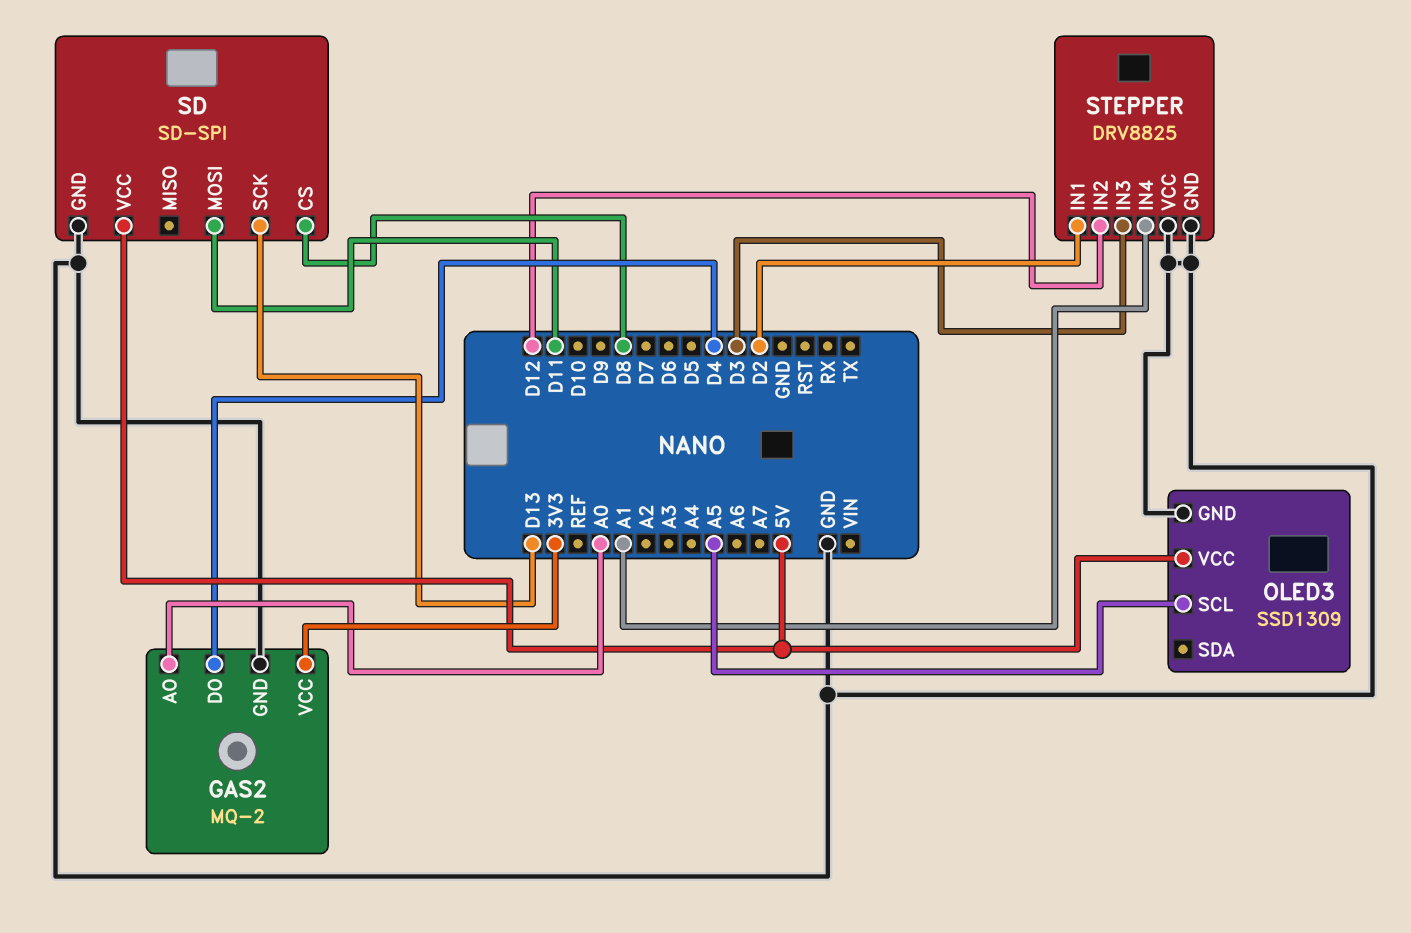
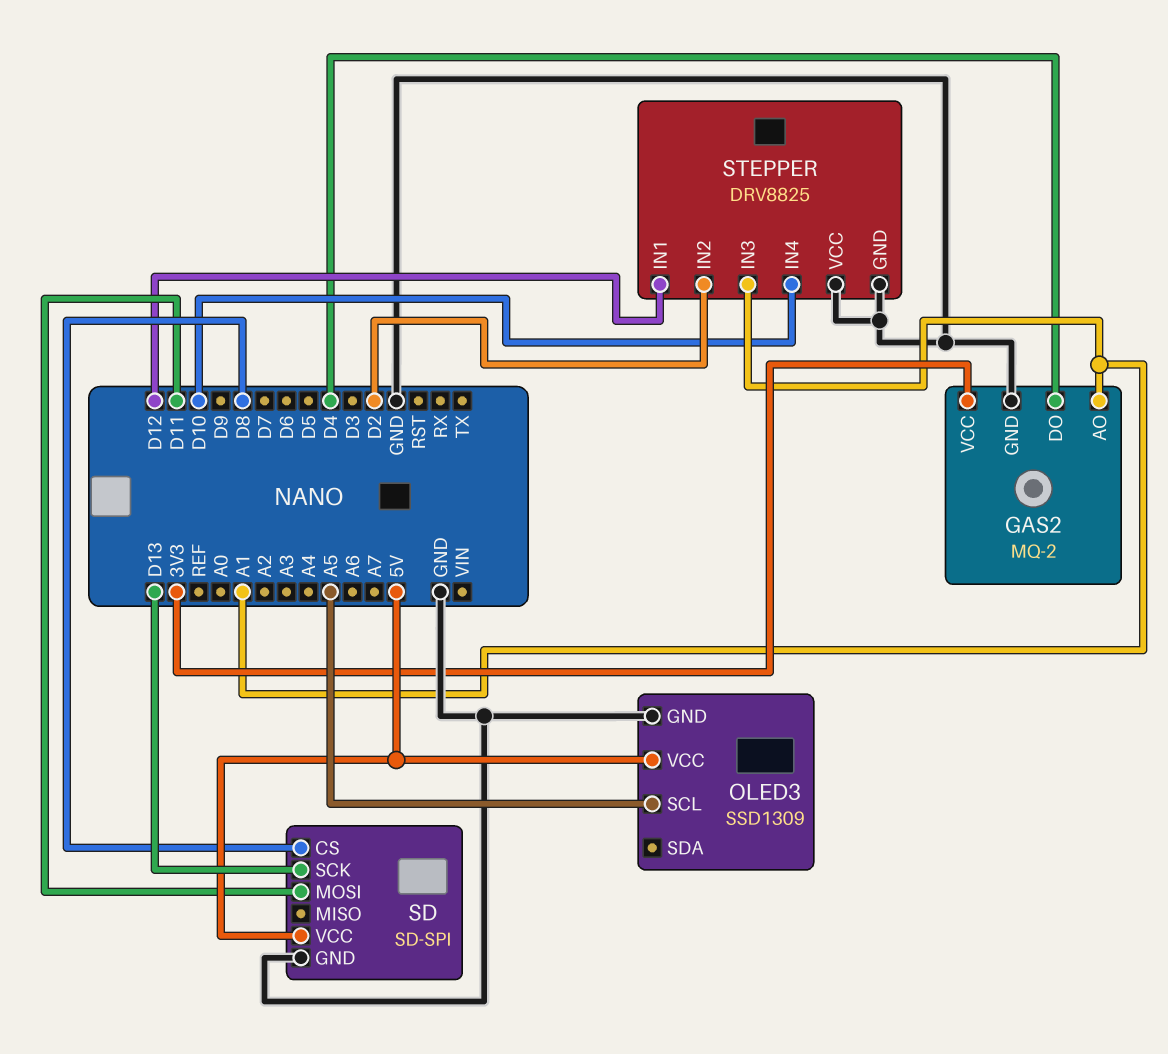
GAS2 pin AO: A0 -> A1
STEPPER pin IN1: D2 -> D12
STEPPER pin IN2: D12 -> D2
STEPPER pin IN3: D3 -> A1
STEPPER pin IN4: A1 -> D10

